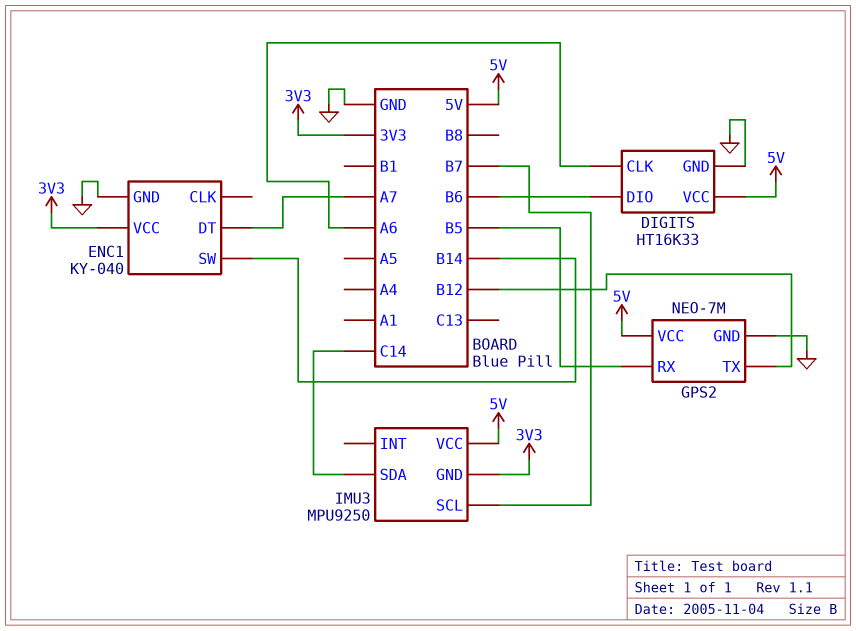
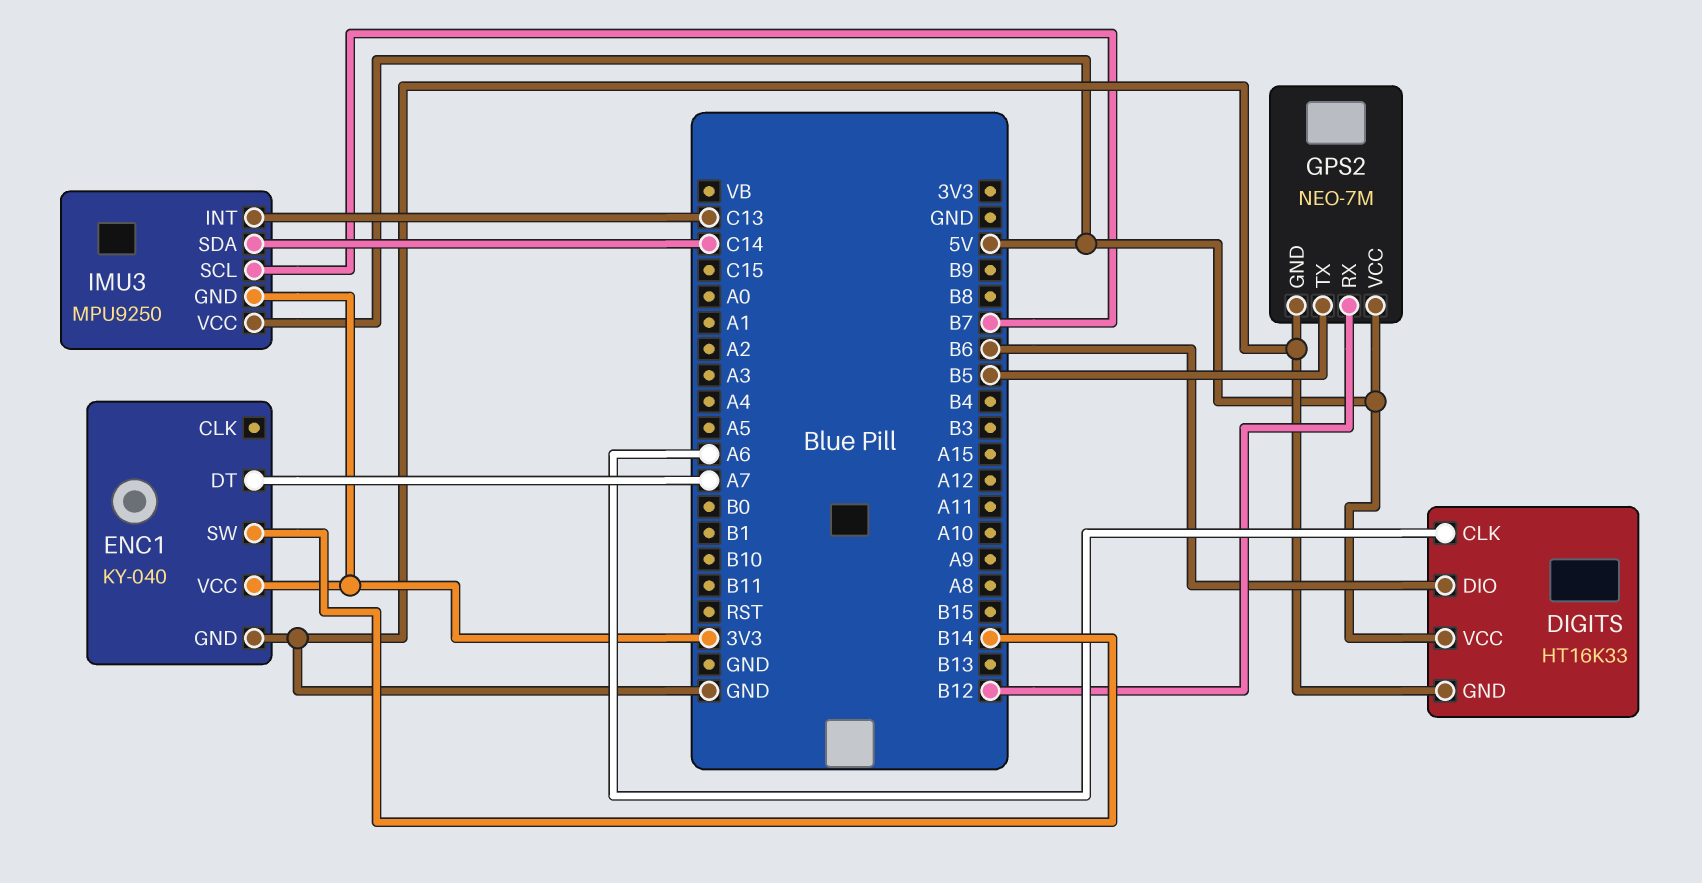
GPS2 pin RX: B5 -> B12
GPS2 pin TX: B12 -> B5
IMU3 pin INT: none -> C13

